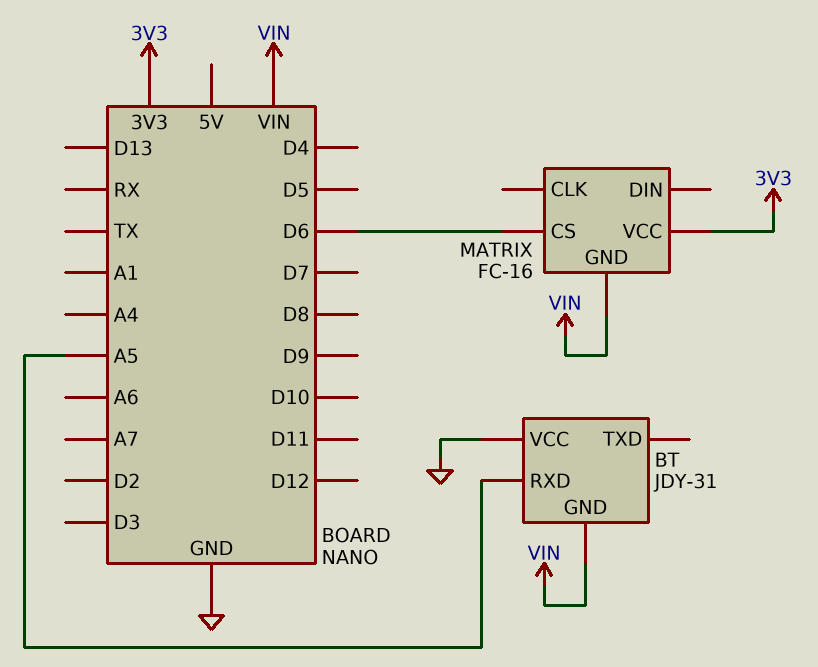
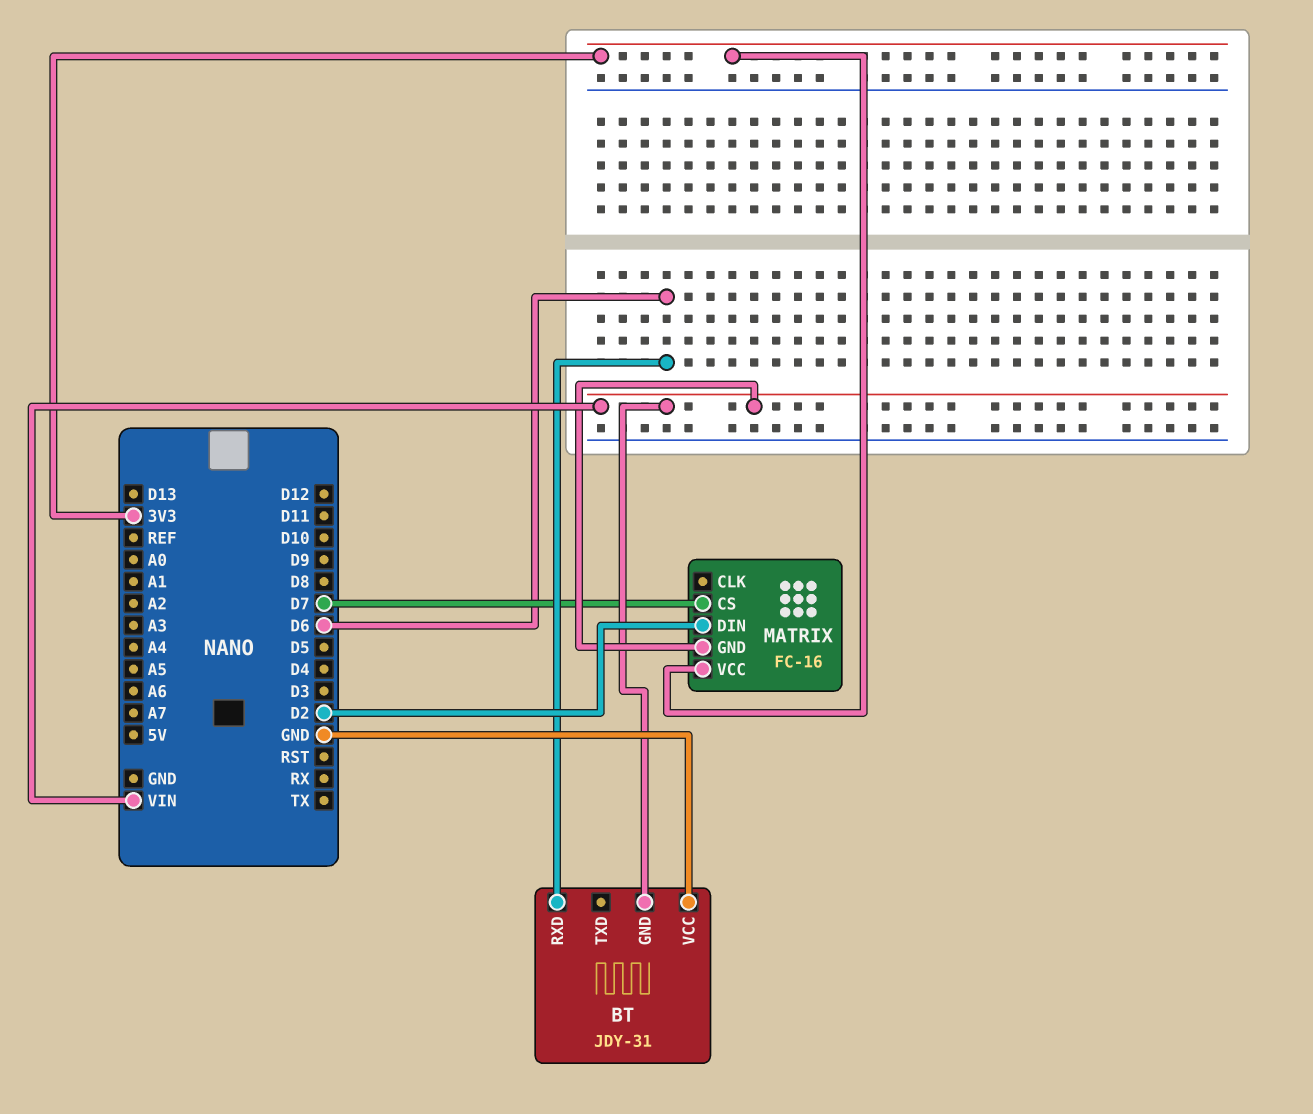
BT pin RXD: A5 -> D6
MATRIX pin CS: D6 -> D7
MATRIX pin DIN: none -> D2

